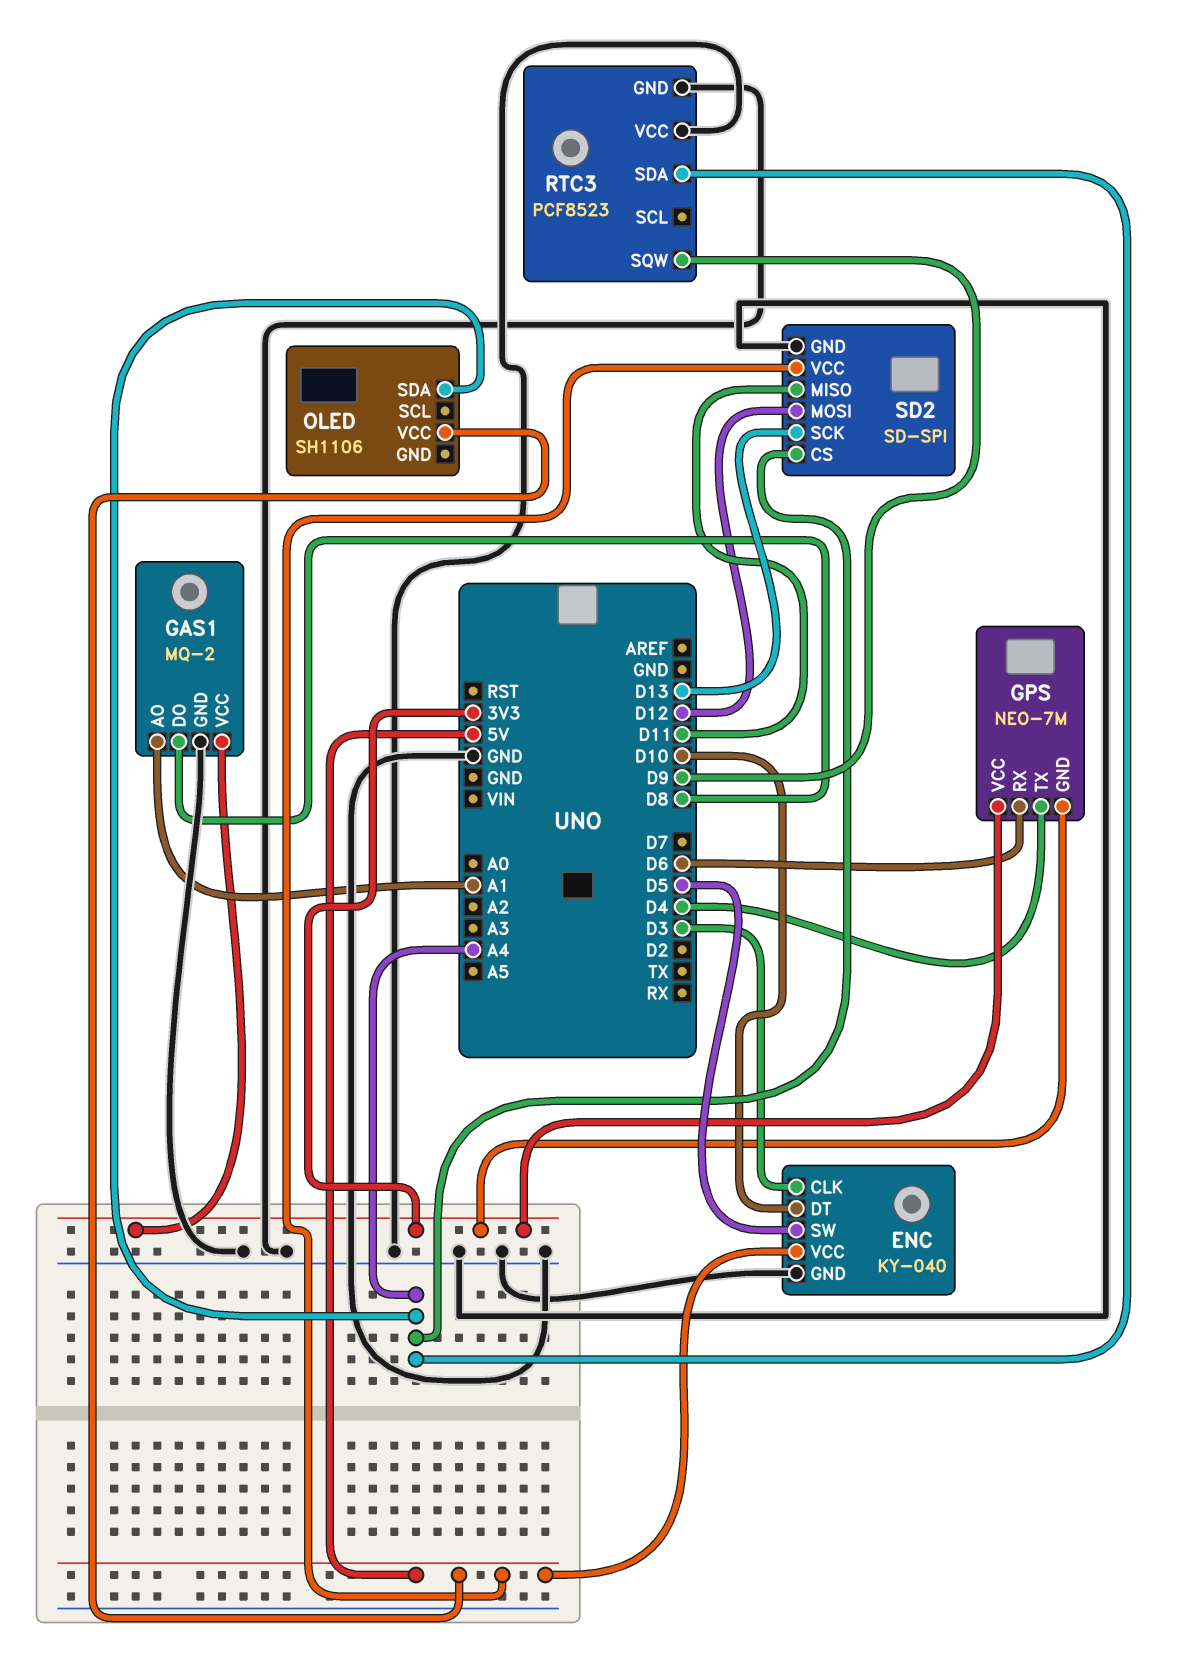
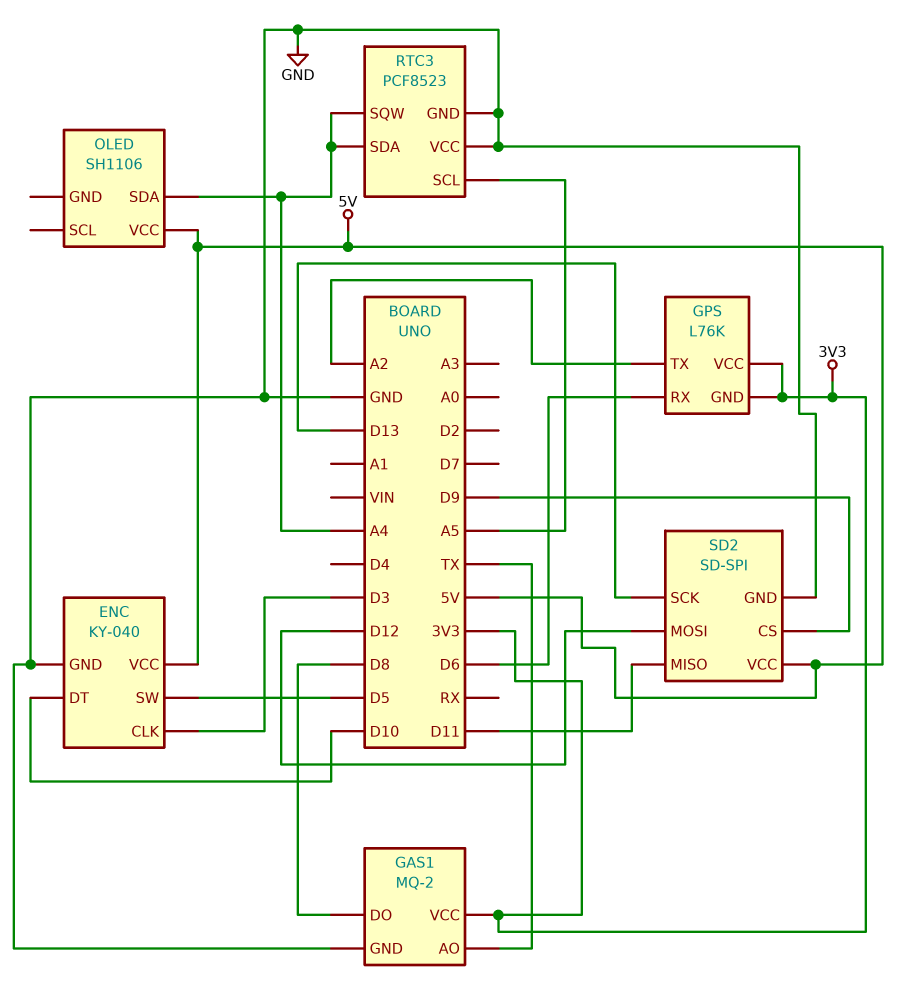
GAS1 pin AO: A1 -> TX
GPS: NEO-7M -> L76K
GPS pin TX: D4 -> A2
RTC3 pin SCL: none -> A5
RTC3 pin SQW: D9 -> A4
SD2 pin CS: A4 -> D9

